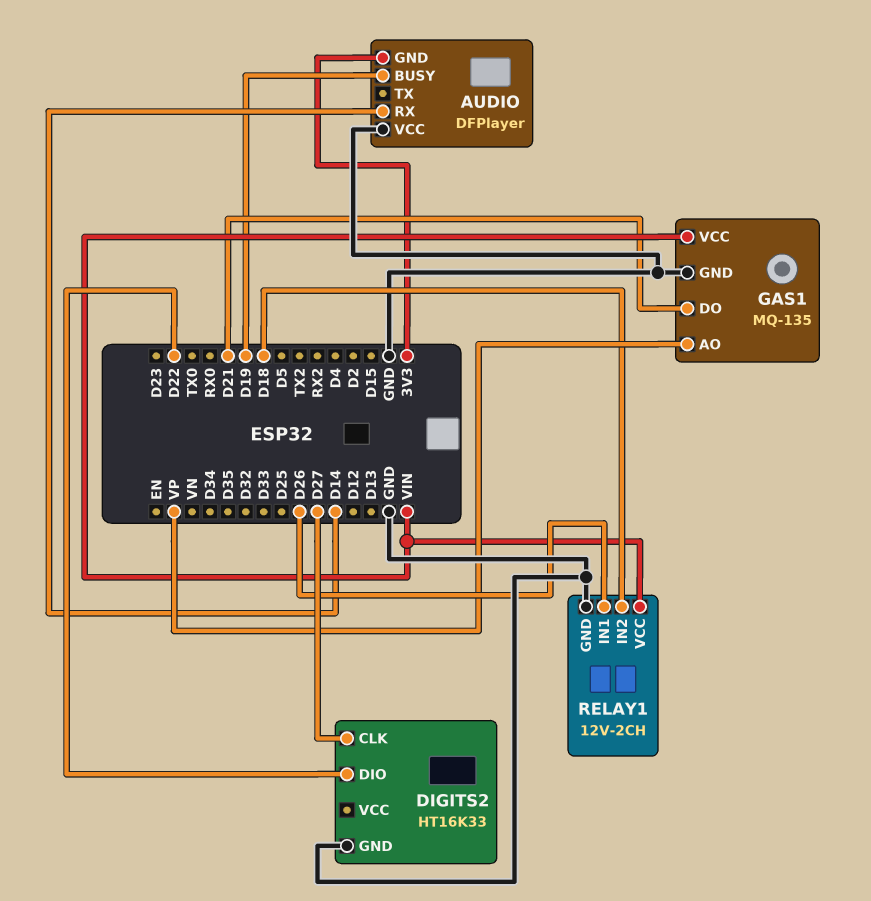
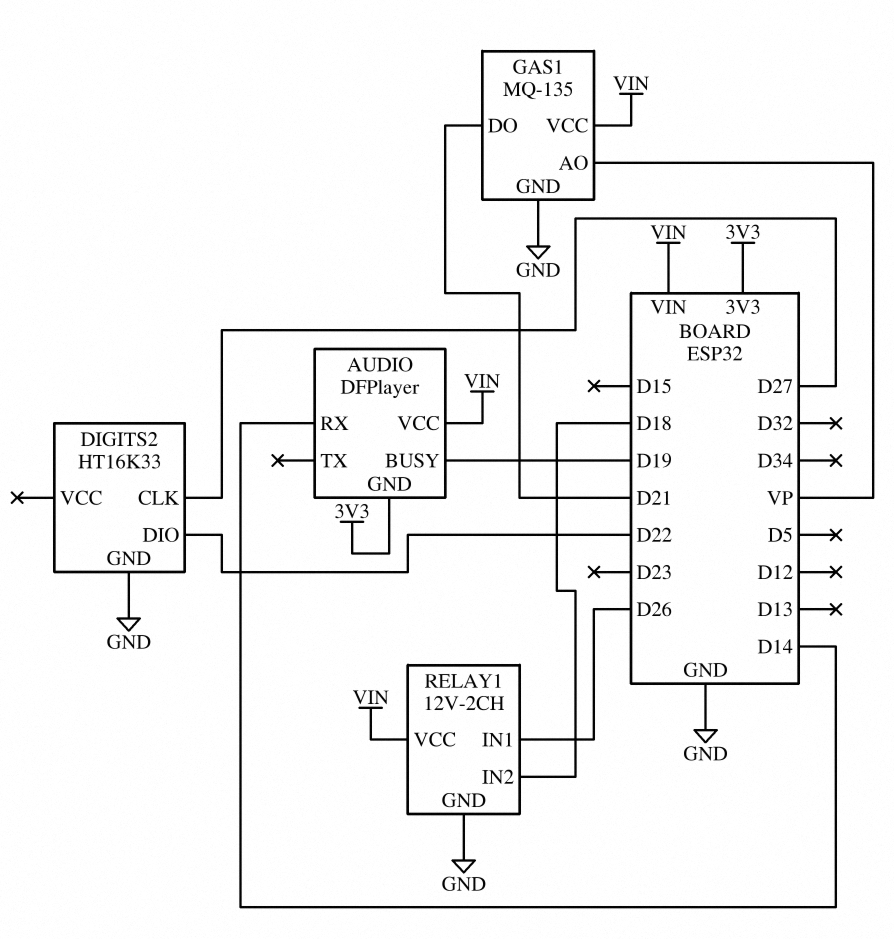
AUDIO pin VCC: GND -> VIN

